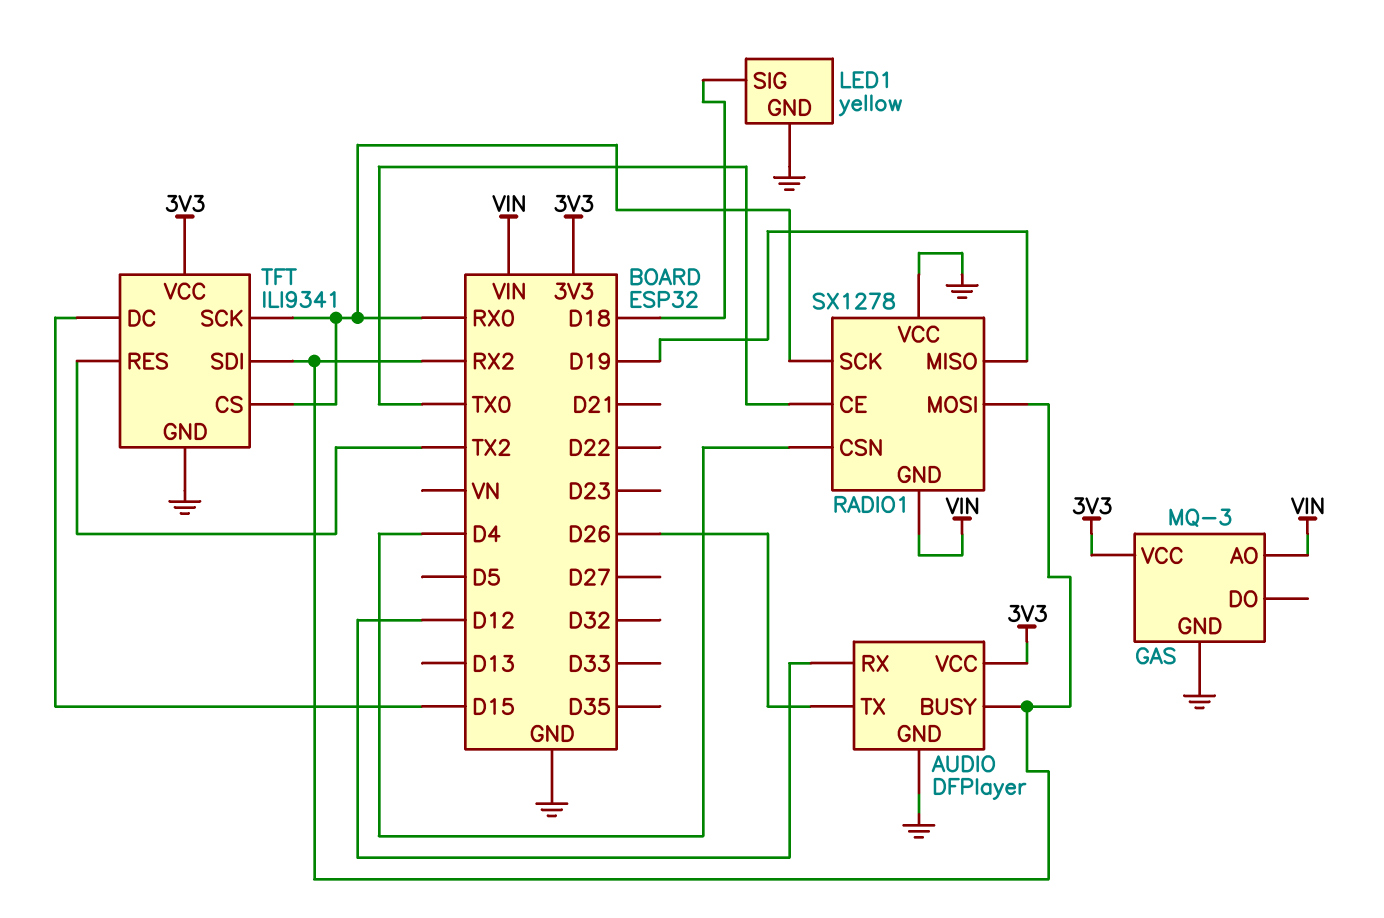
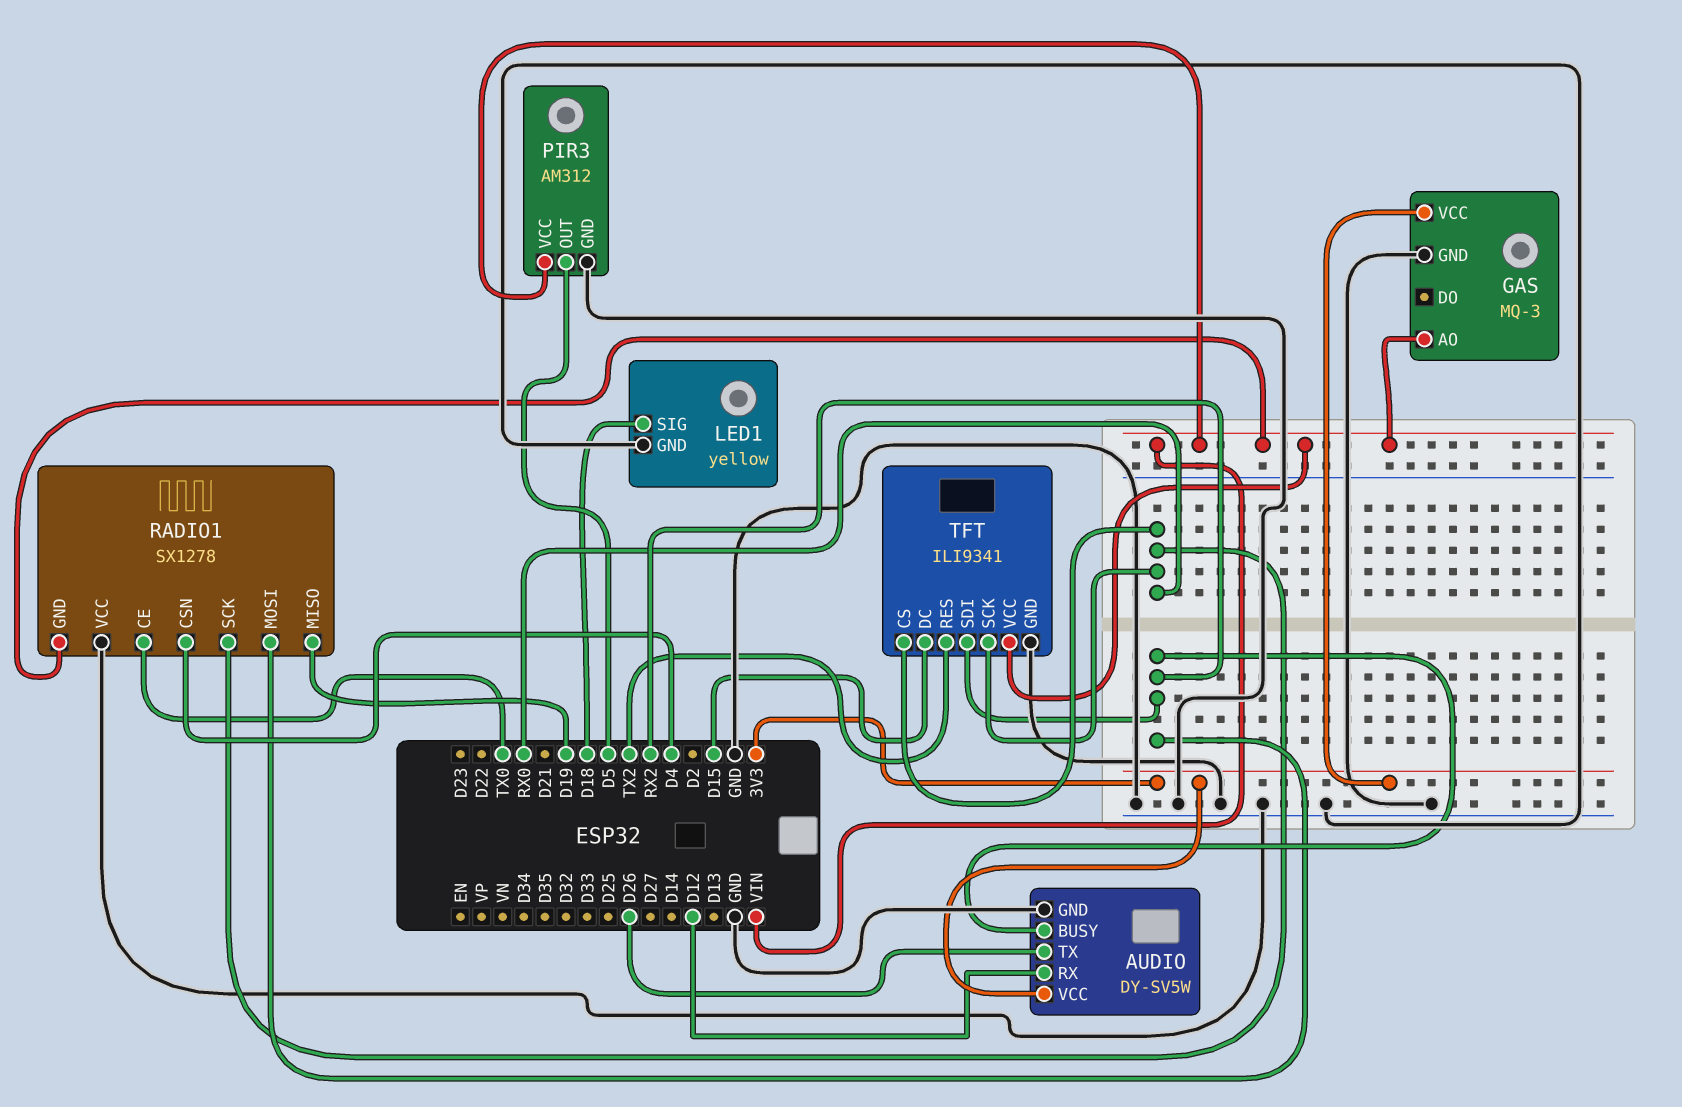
AUDIO: DFPlayer -> DY-SV5W
PIR3: none -> AM312
PIR3 pin GND: none -> GND
PIR3 pin OUT: none -> D5
PIR3 pin VCC: none -> VIN
TFT pin VCC: 3V3 -> VIN

